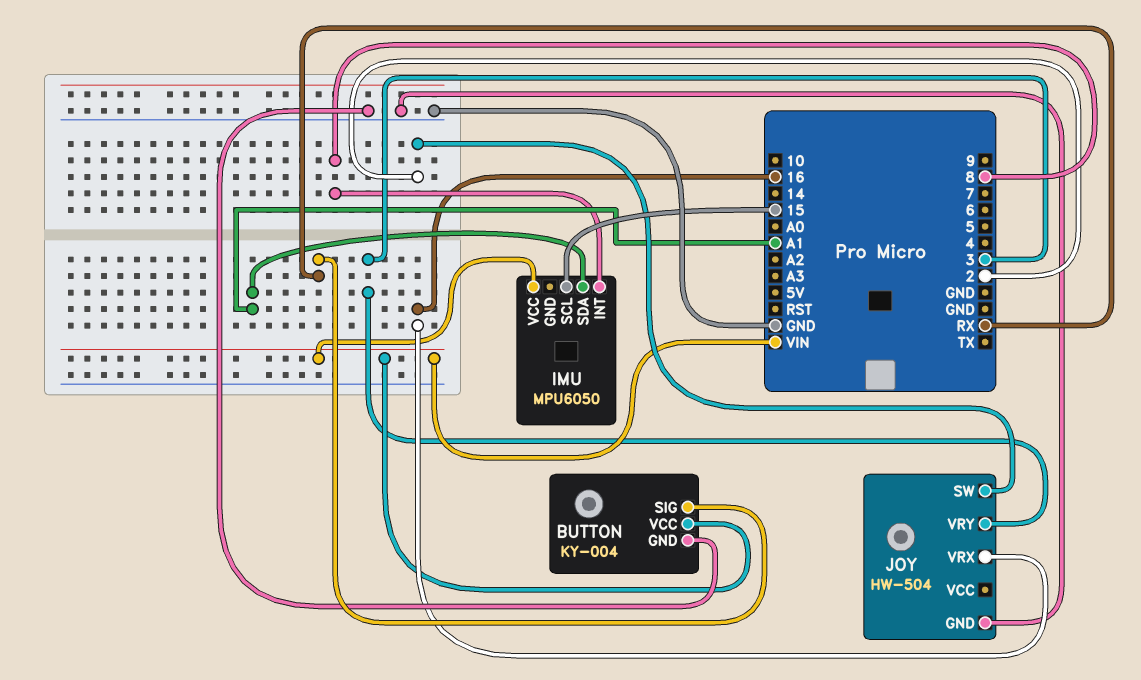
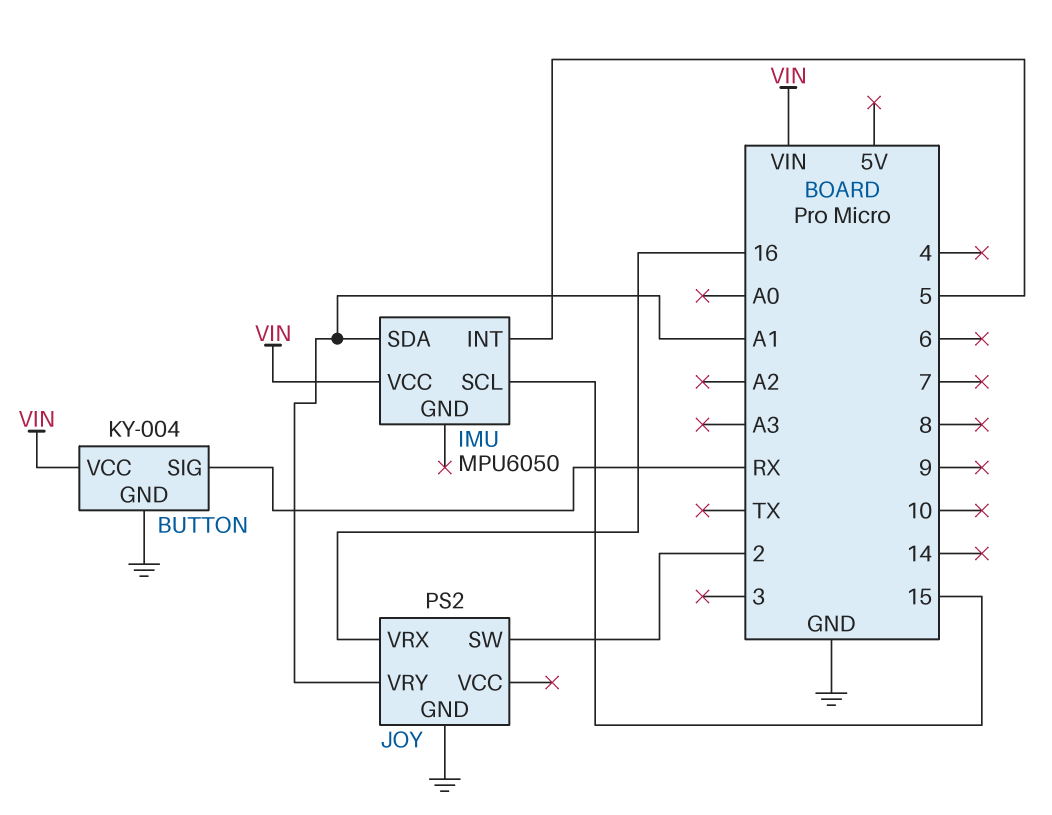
IMU pin INT: 8 -> 5
JOY: HW-504 -> PS2
JOY pin VRY: 3 -> A1

